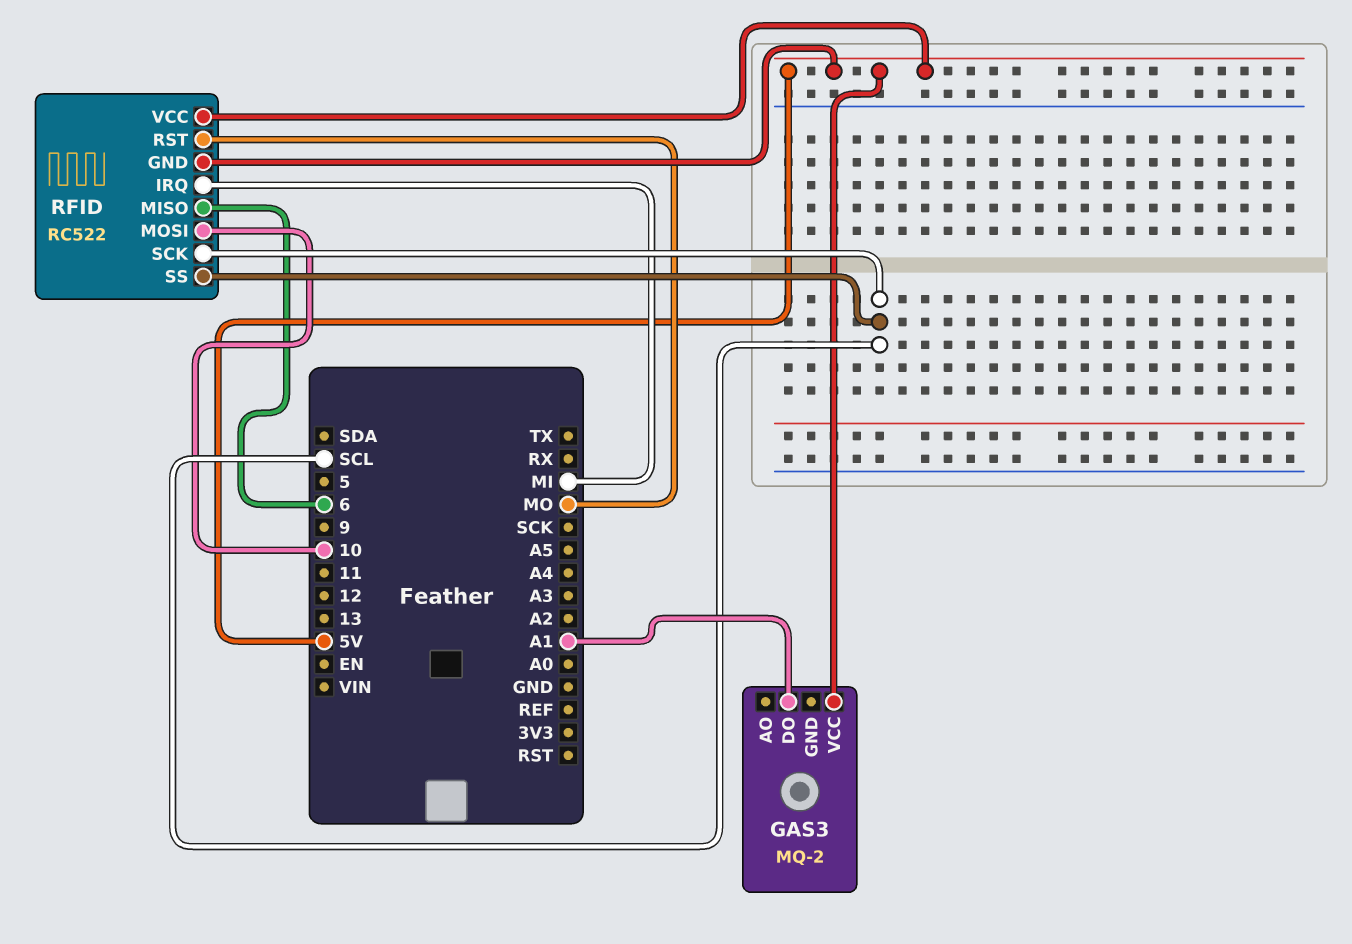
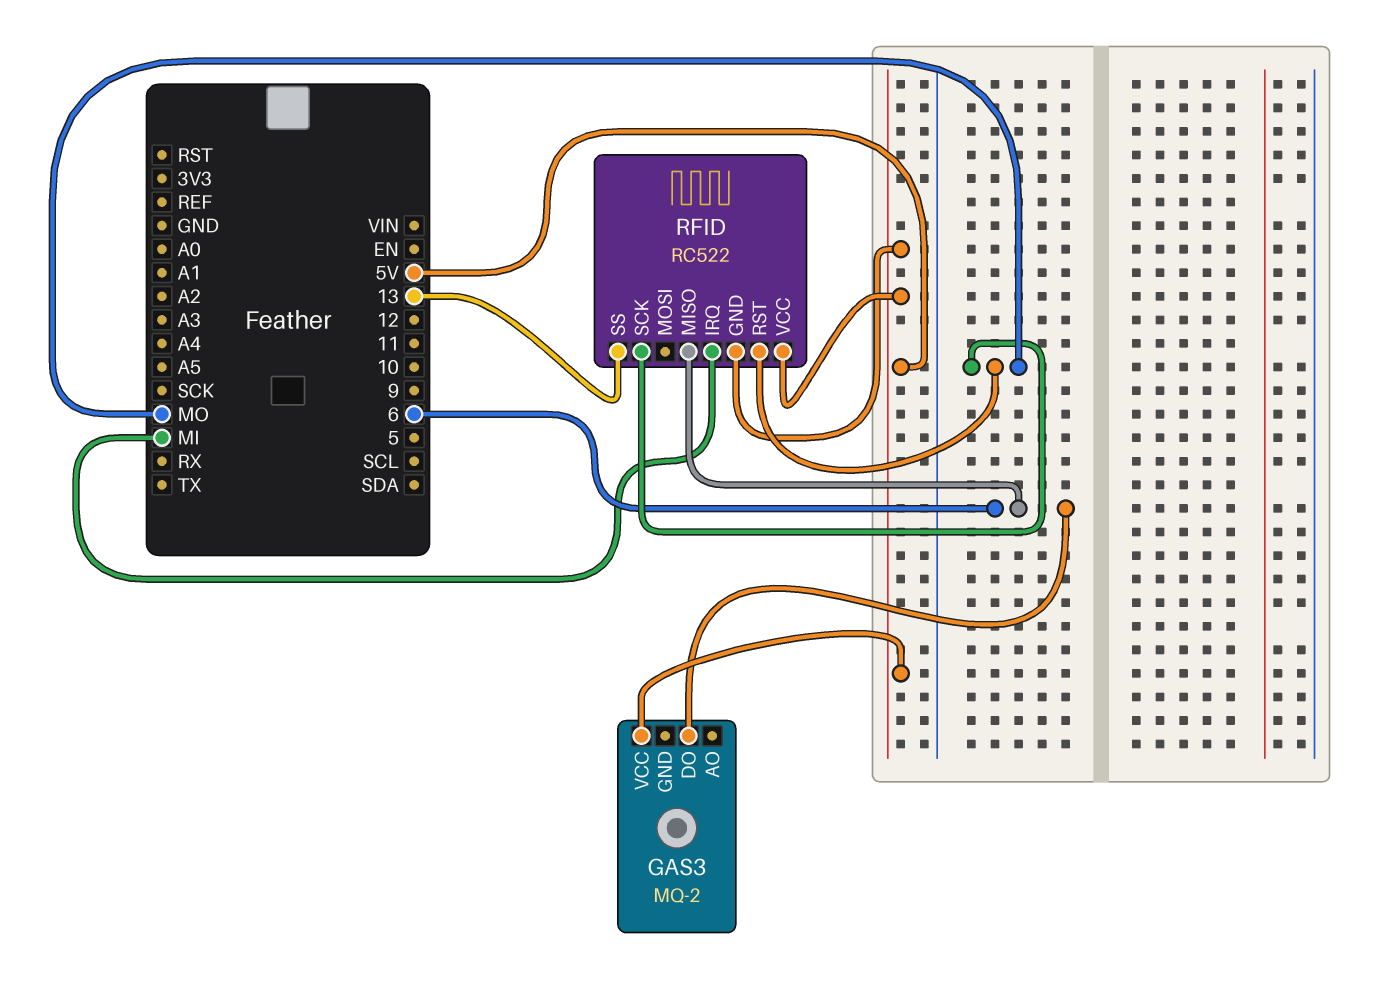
GAS3 pin DO: A1 -> 6
RFID pin MOSI: 10 -> none
RFID pin SCK: SCL -> MO
RFID pin SS: SCL -> 13

